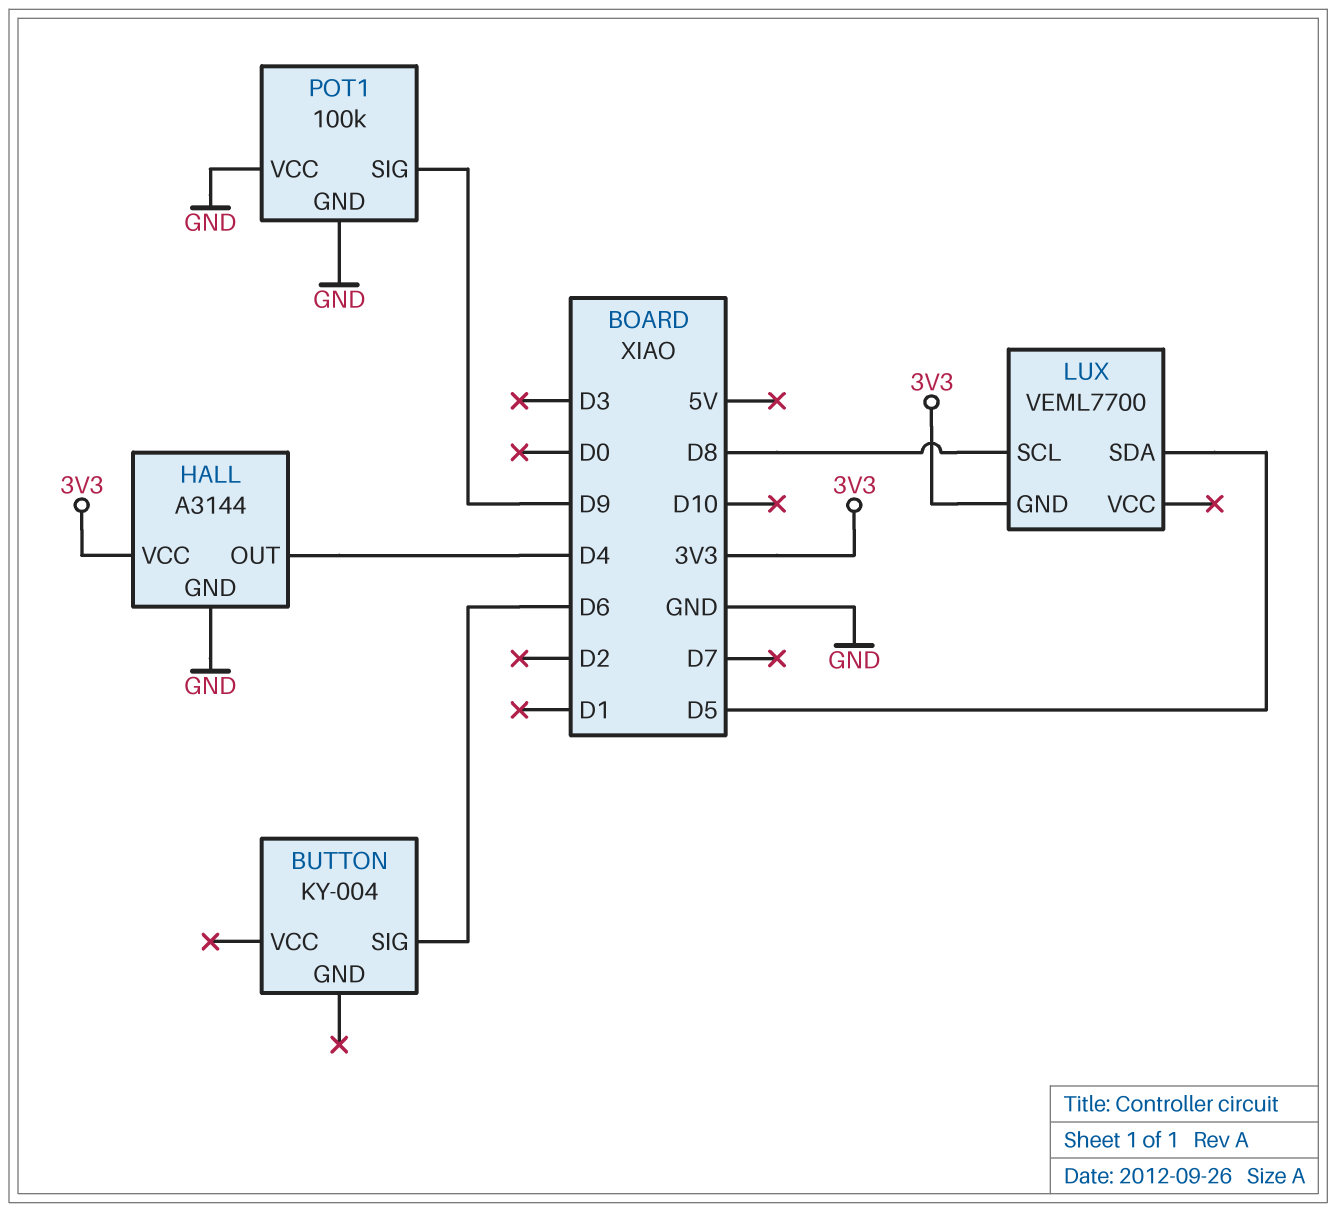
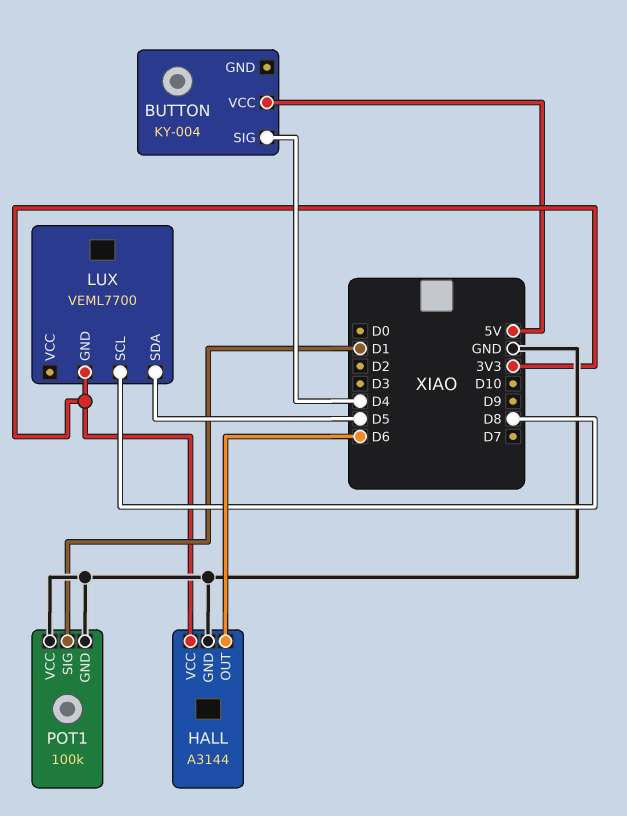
BUTTON pin SIG: D6 -> D4
BUTTON pin VCC: none -> 5V
HALL pin OUT: D4 -> D6
POT1 pin SIG: D9 -> D1

